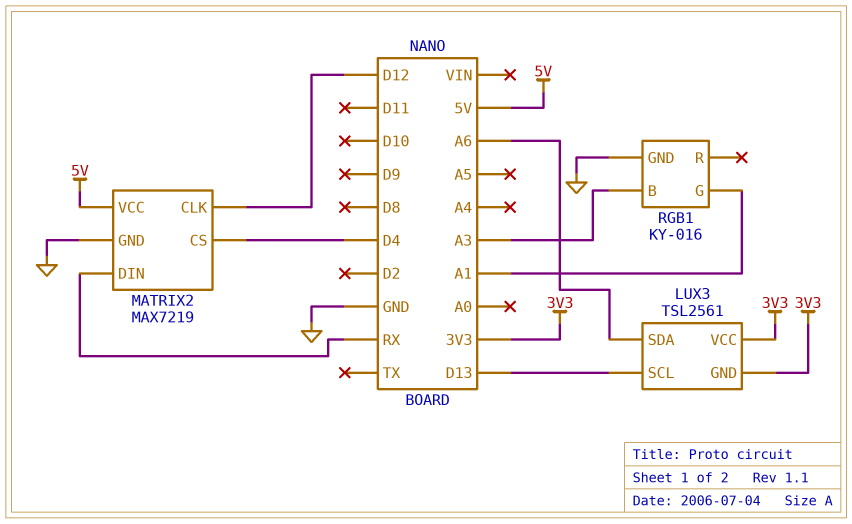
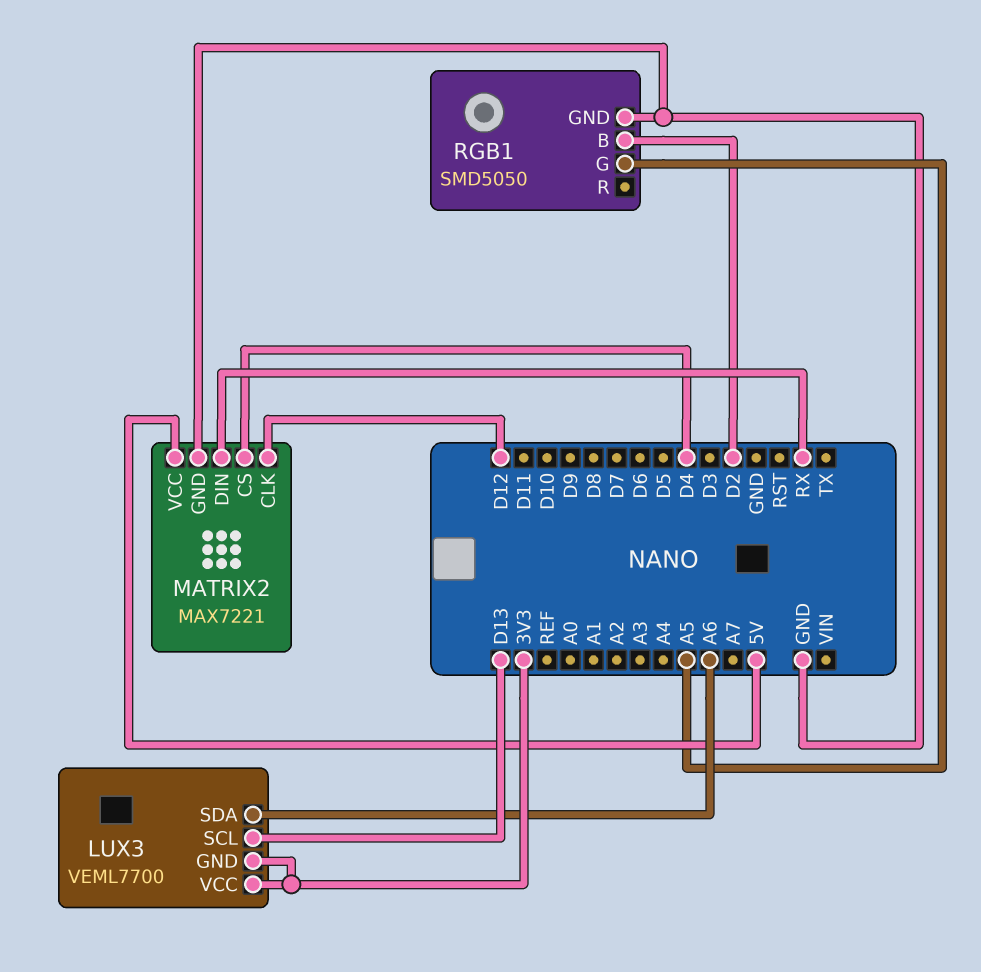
LUX3: TSL2561 -> VEML7700
MATRIX2: MAX7219 -> MAX7221
RGB1: KY-016 -> SMD5050
RGB1 pin B: A3 -> D2
RGB1 pin G: A1 -> A5

